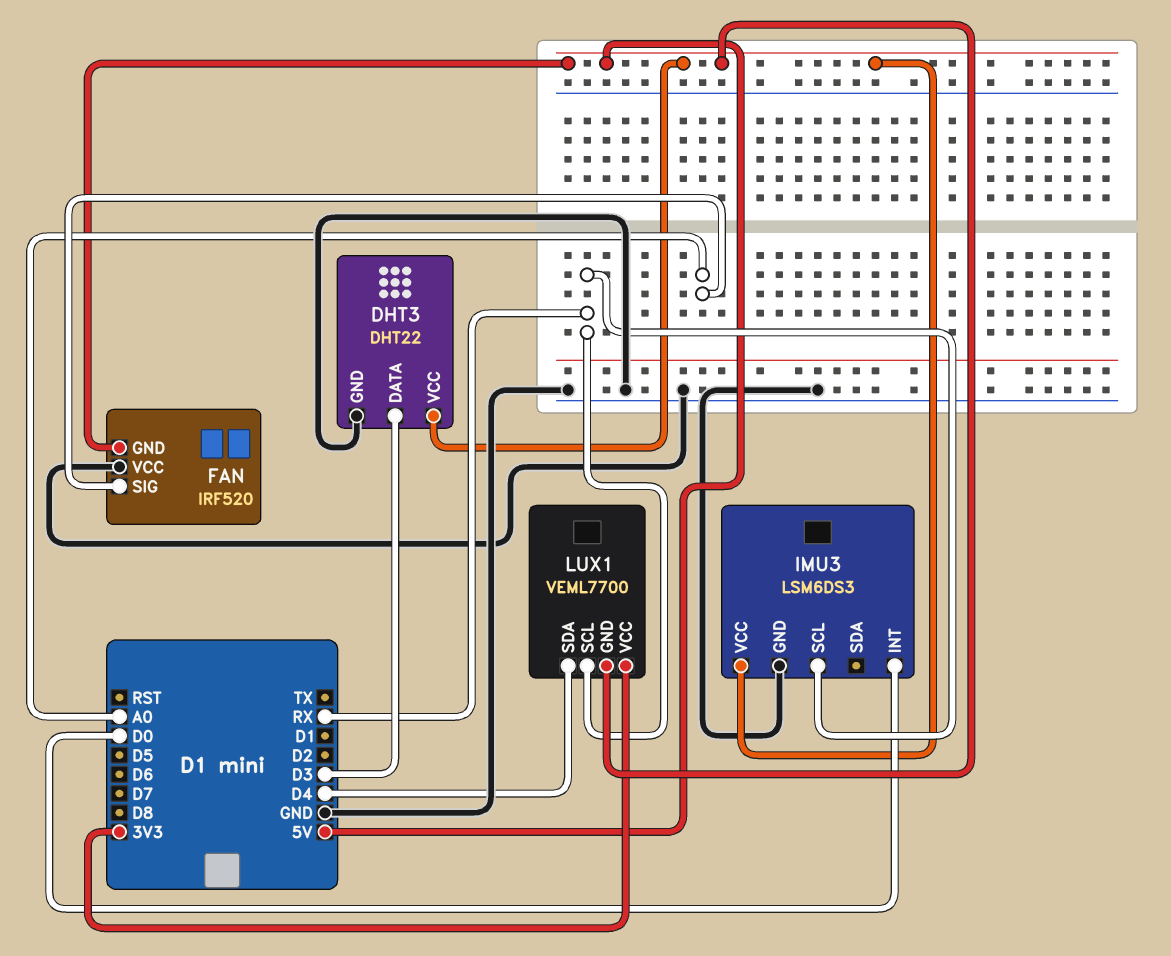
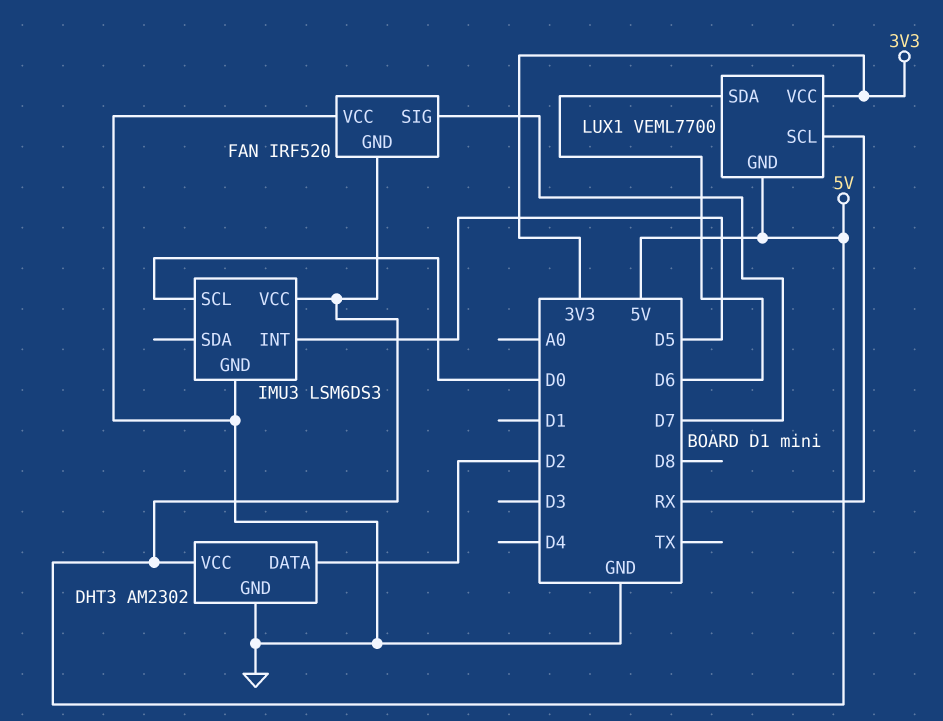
DHT3: DHT22 -> AM2302
DHT3 pin DATA: D3 -> D2
FAN pin SIG: A0 -> D7
IMU3 pin INT: D0 -> D5
IMU3 pin SCL: RX -> D0
LUX1 pin SDA: D4 -> D6

